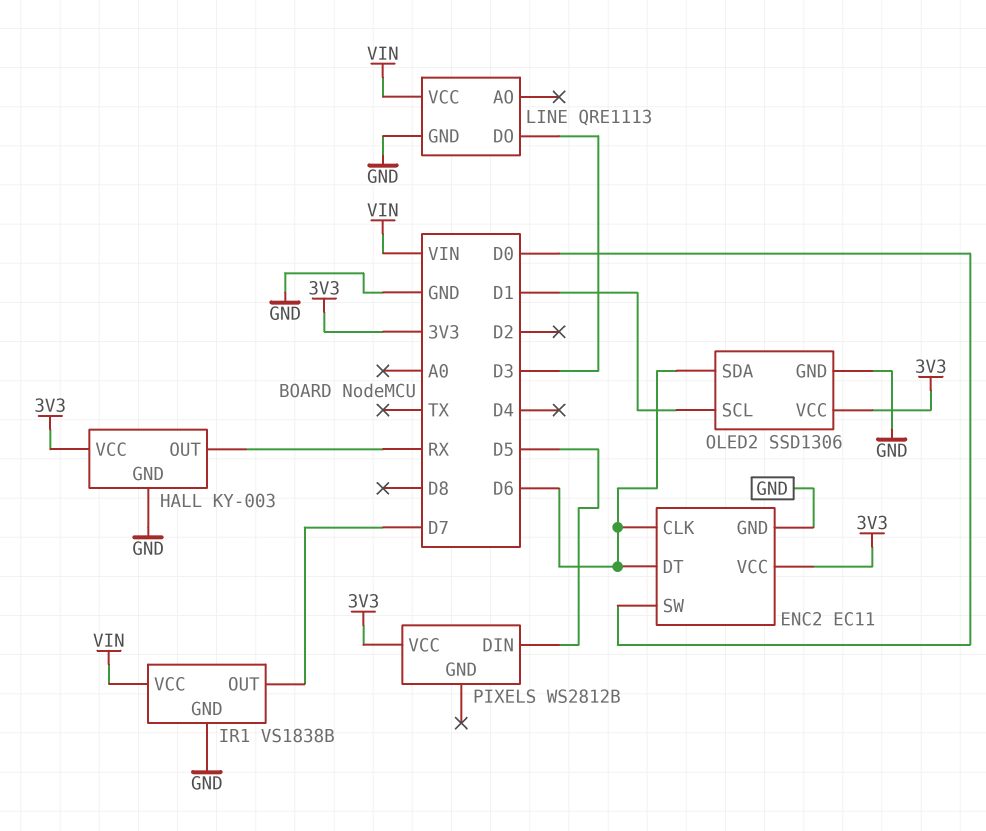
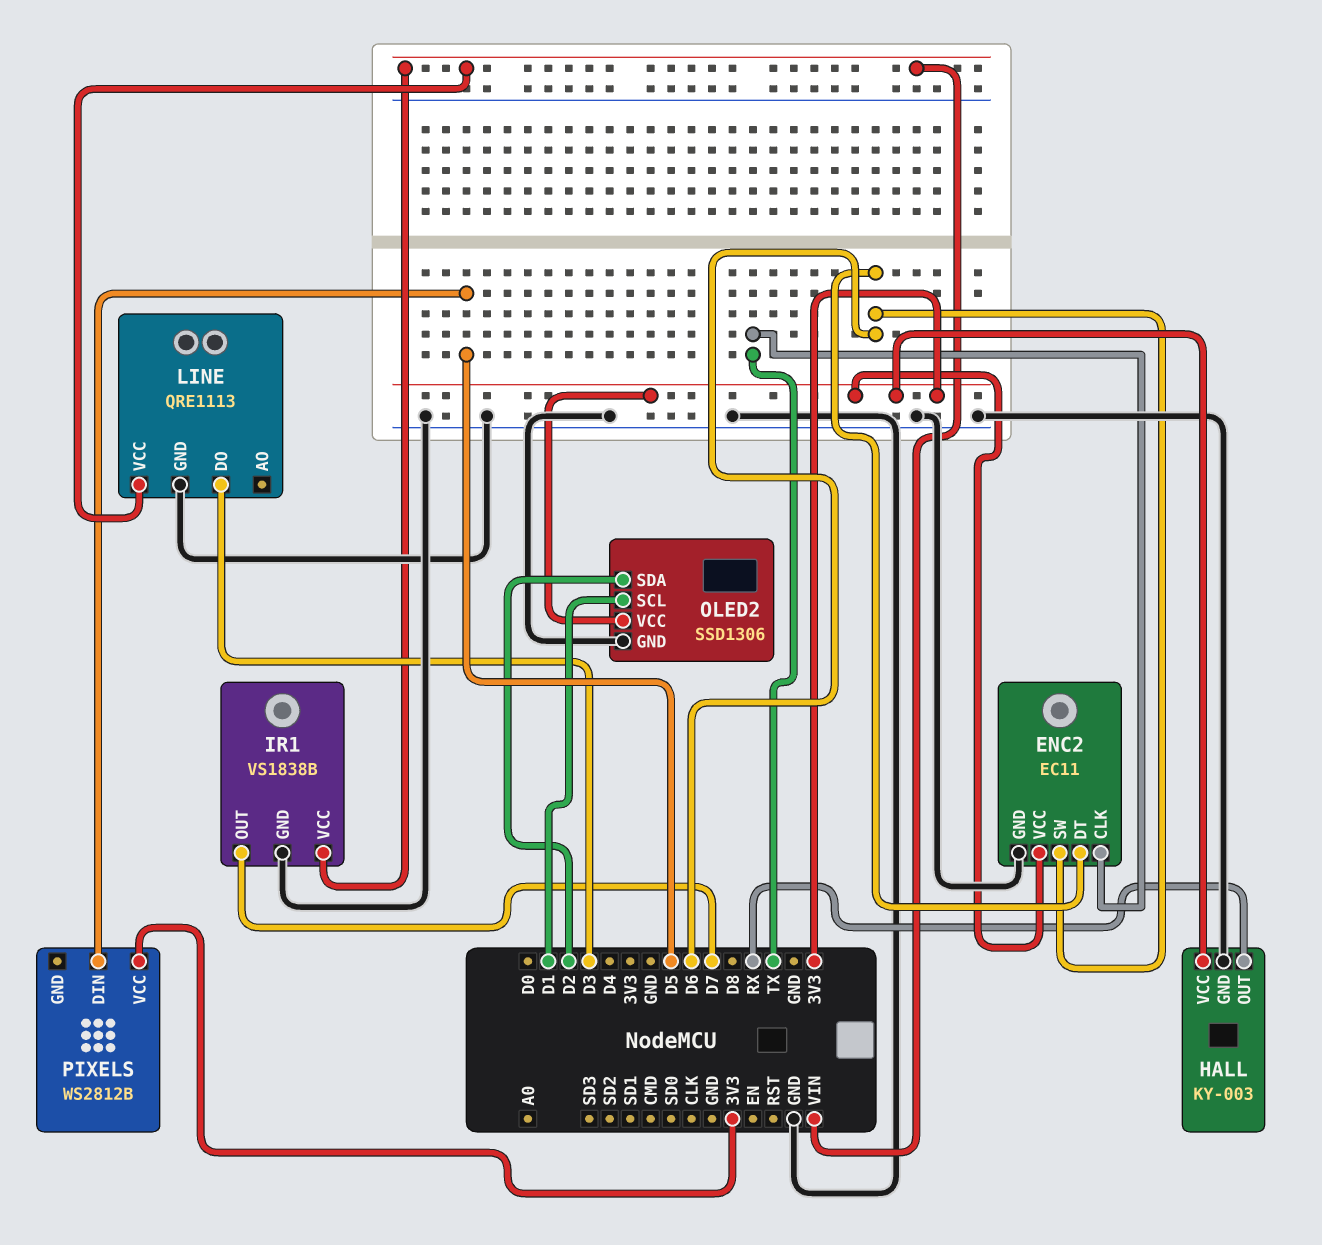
ENC2 pin CLK: D6 -> TX
ENC2 pin SW: D0 -> D6
OLED2 pin SDA: D6 -> D2

